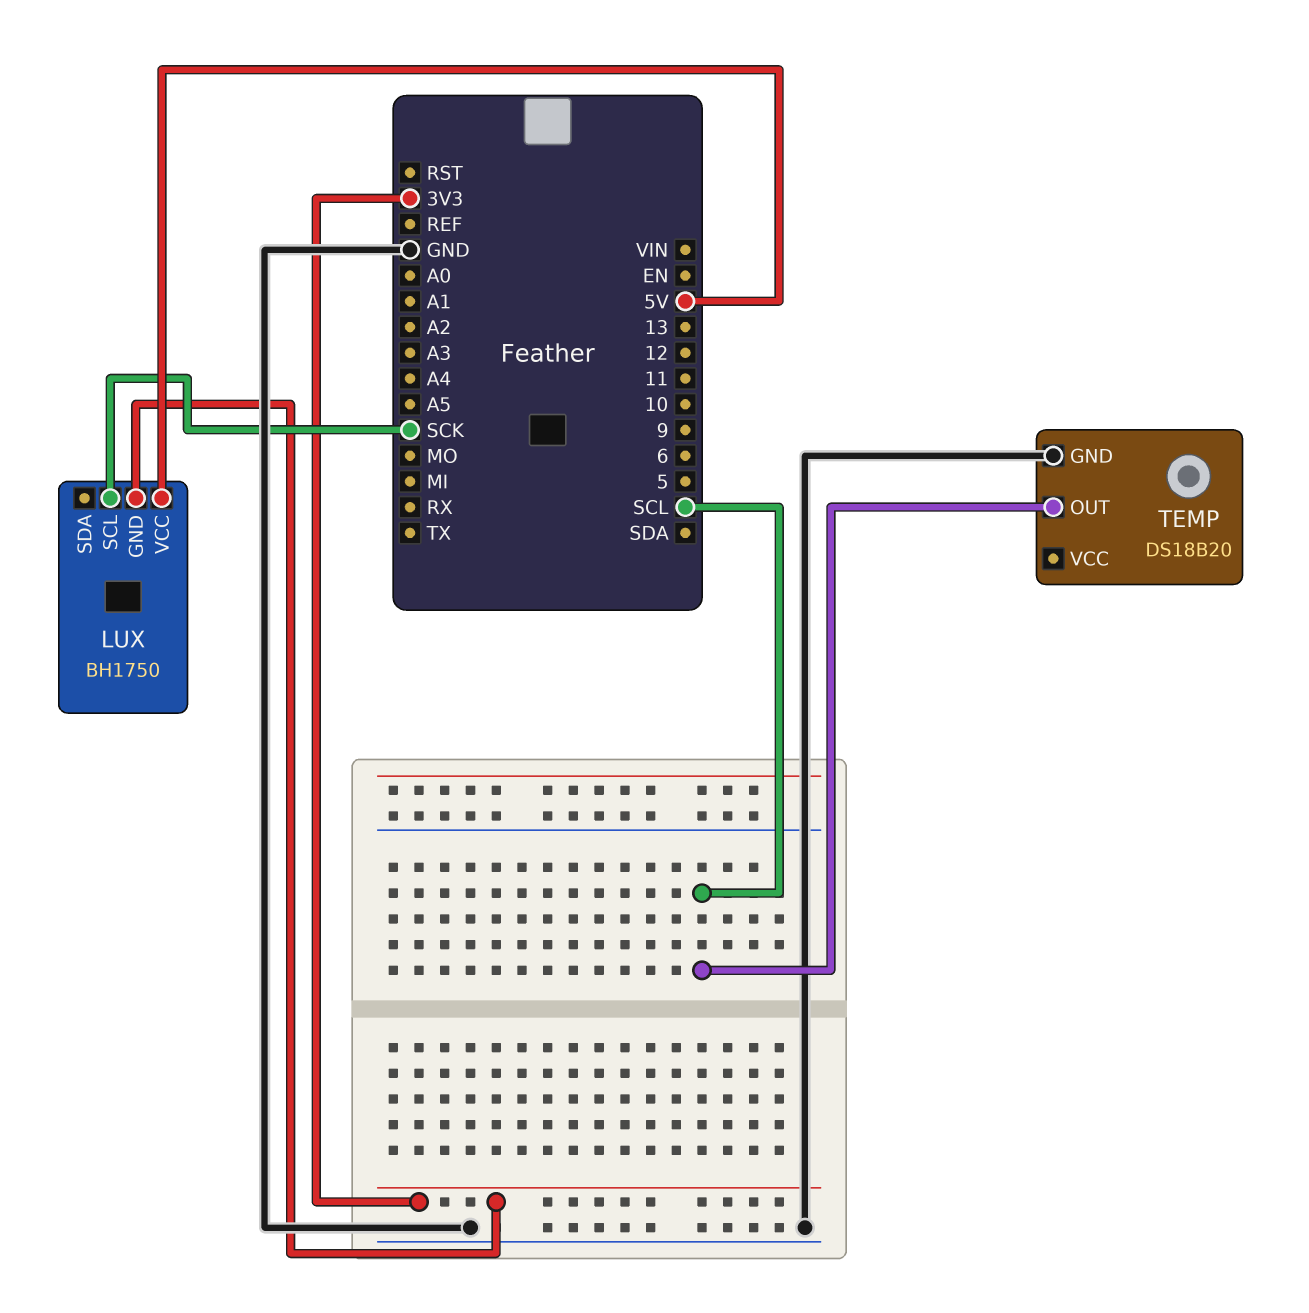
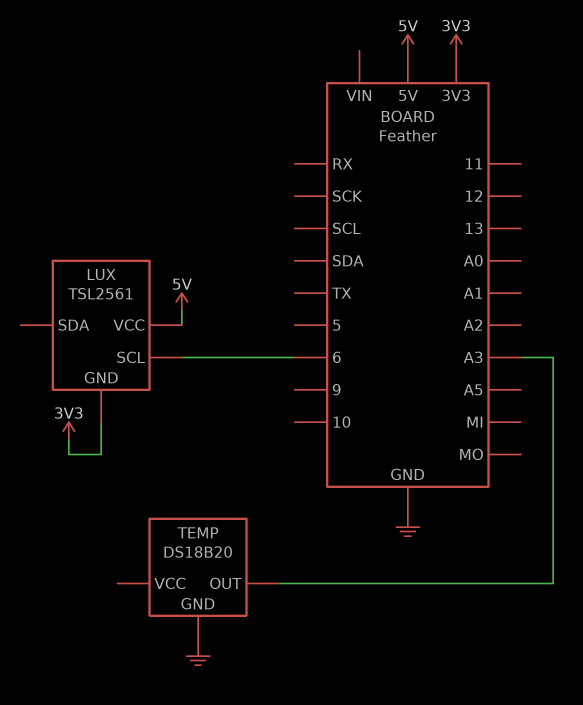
LUX: BH1750 -> TSL2561
LUX pin SCL: SCK -> 6
TEMP pin OUT: SCL -> A3

